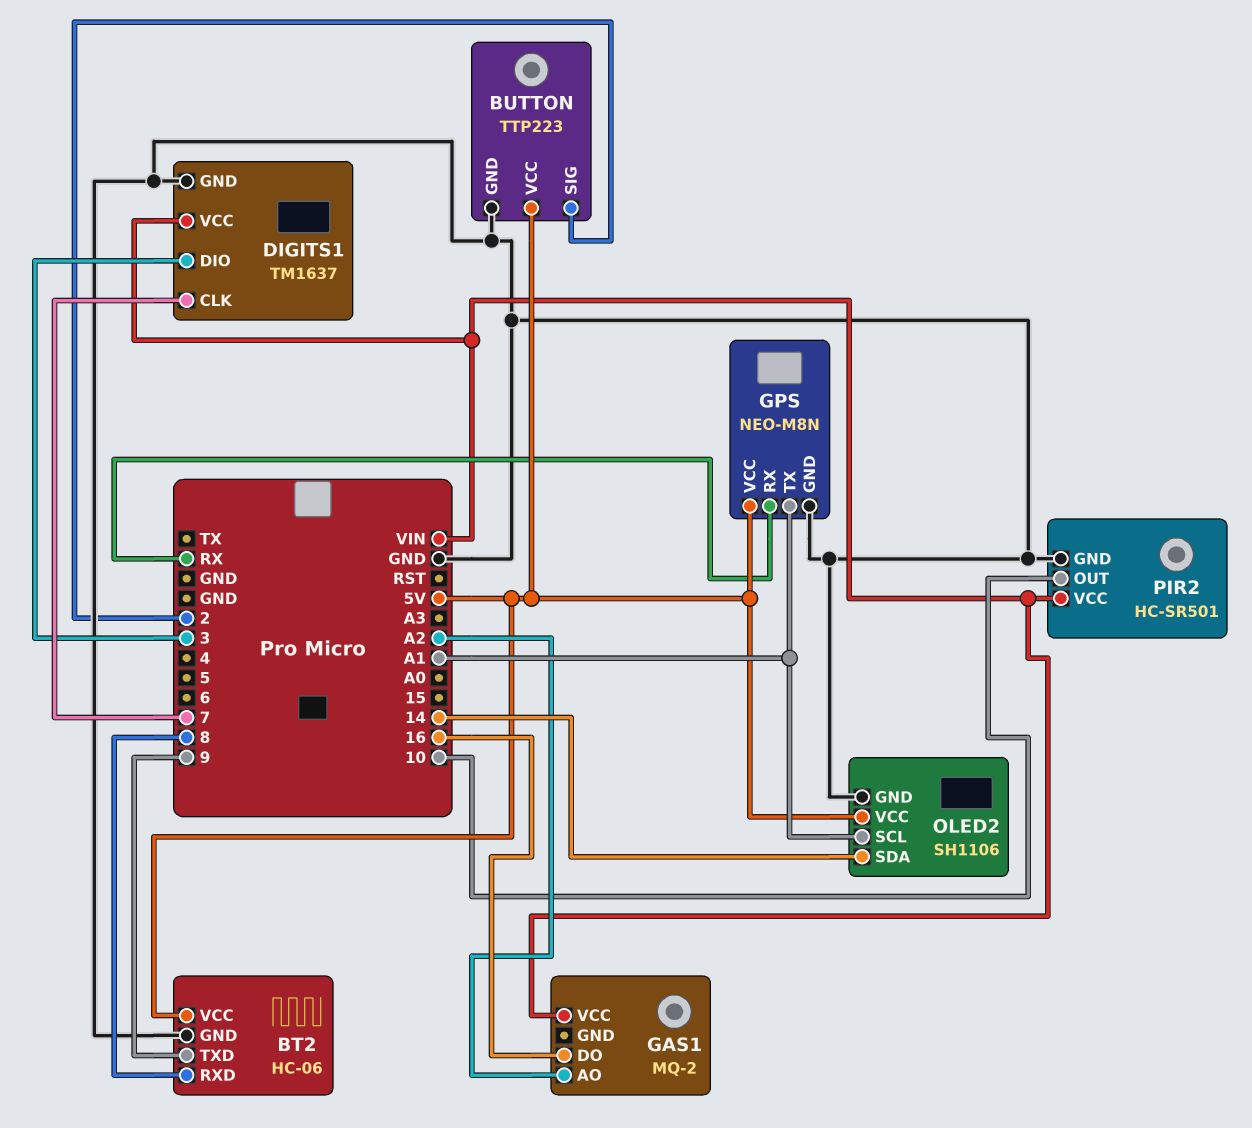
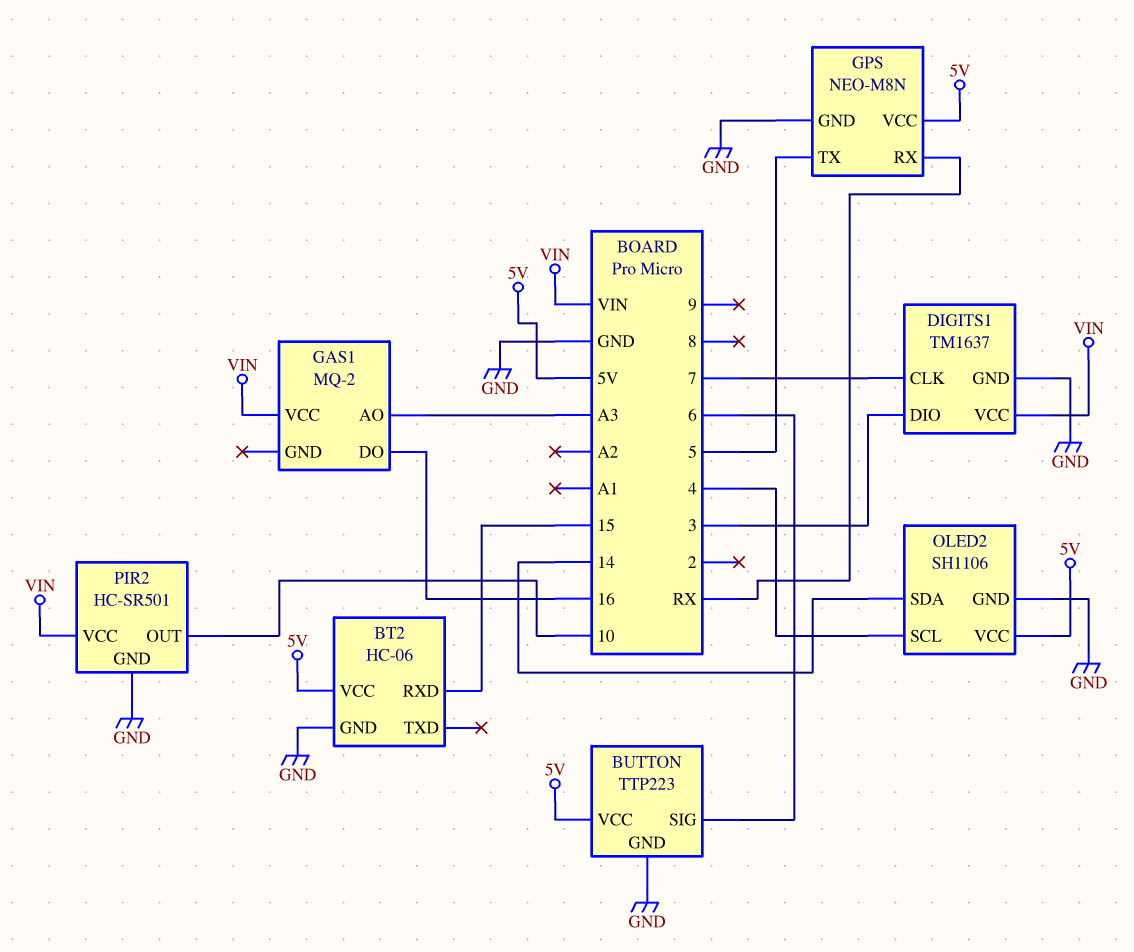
BT2 pin RXD: 8 -> 15
BT2 pin TXD: 9 -> none
BUTTON pin SIG: 2 -> 6
GAS1 pin AO: A2 -> A3
GPS pin TX: A1 -> 5
OLED2 pin SCL: A1 -> 4

